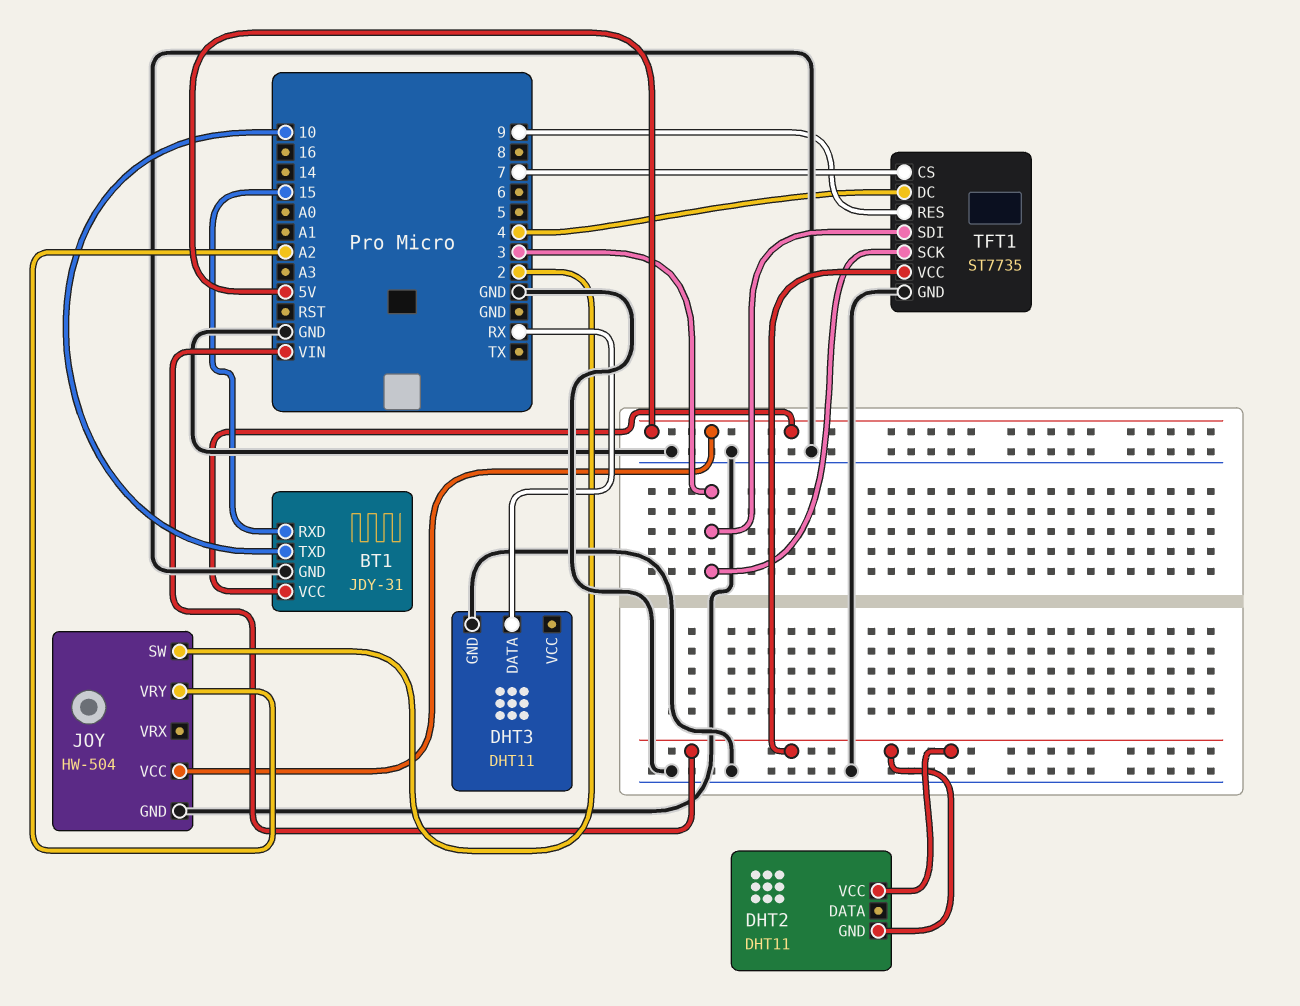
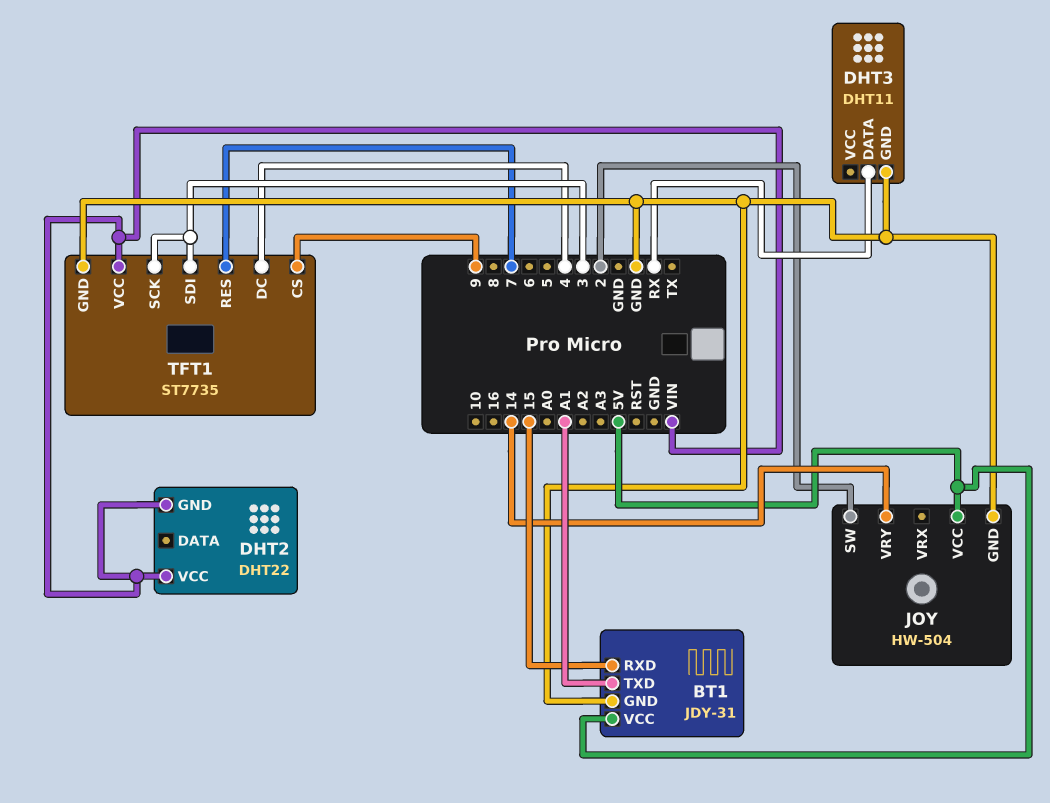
BT1 pin TXD: 10 -> A1
DHT2: DHT11 -> DHT22
JOY pin VRY: A2 -> 14
TFT1 pin CS: 7 -> 9
TFT1 pin RES: 9 -> 7

